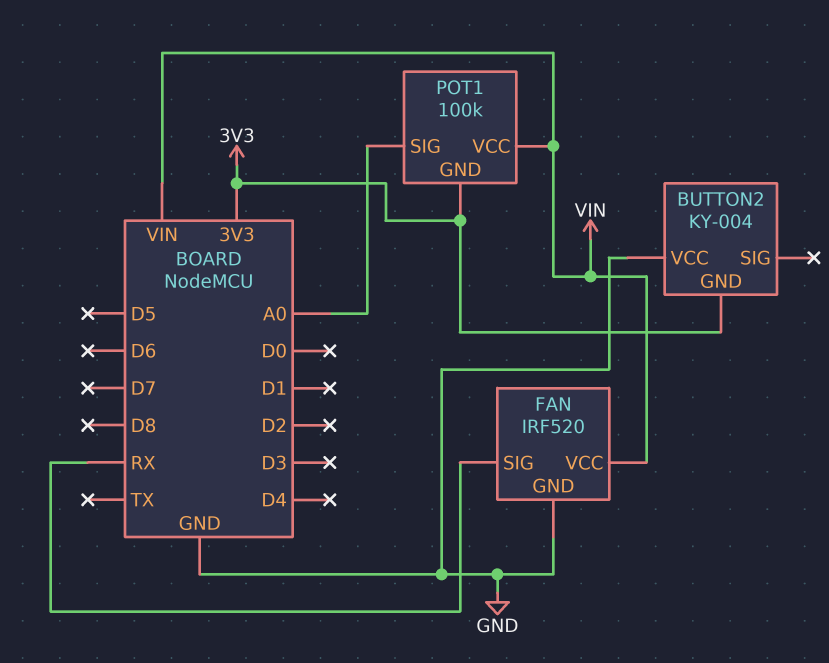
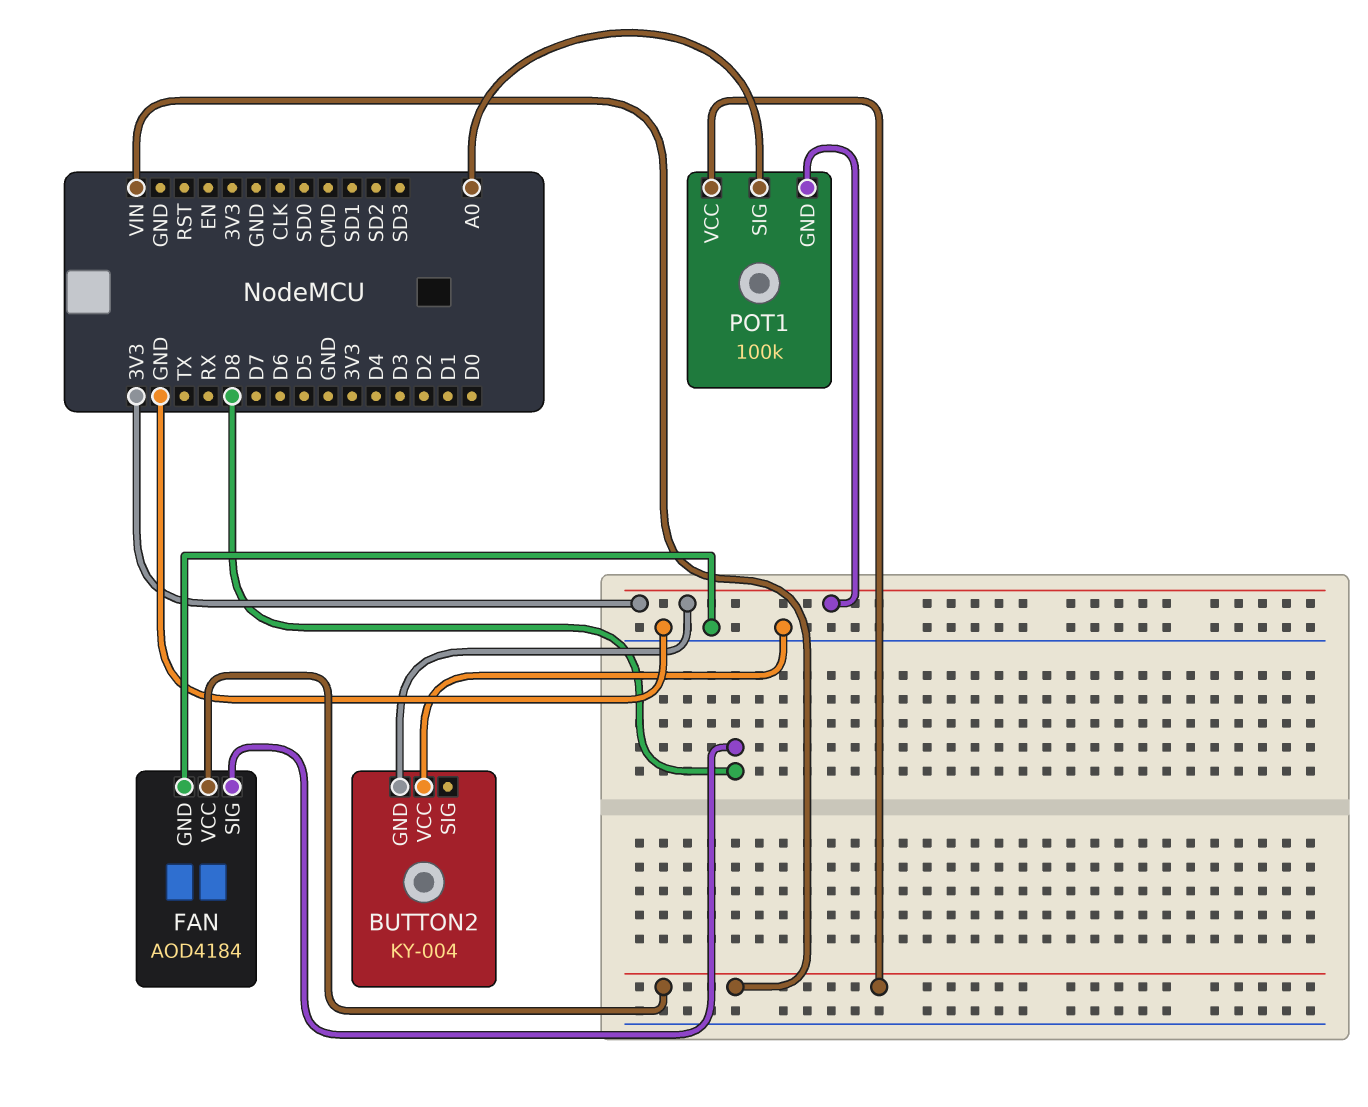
FAN: IRF520 -> AOD4184
FAN pin SIG: RX -> D8

